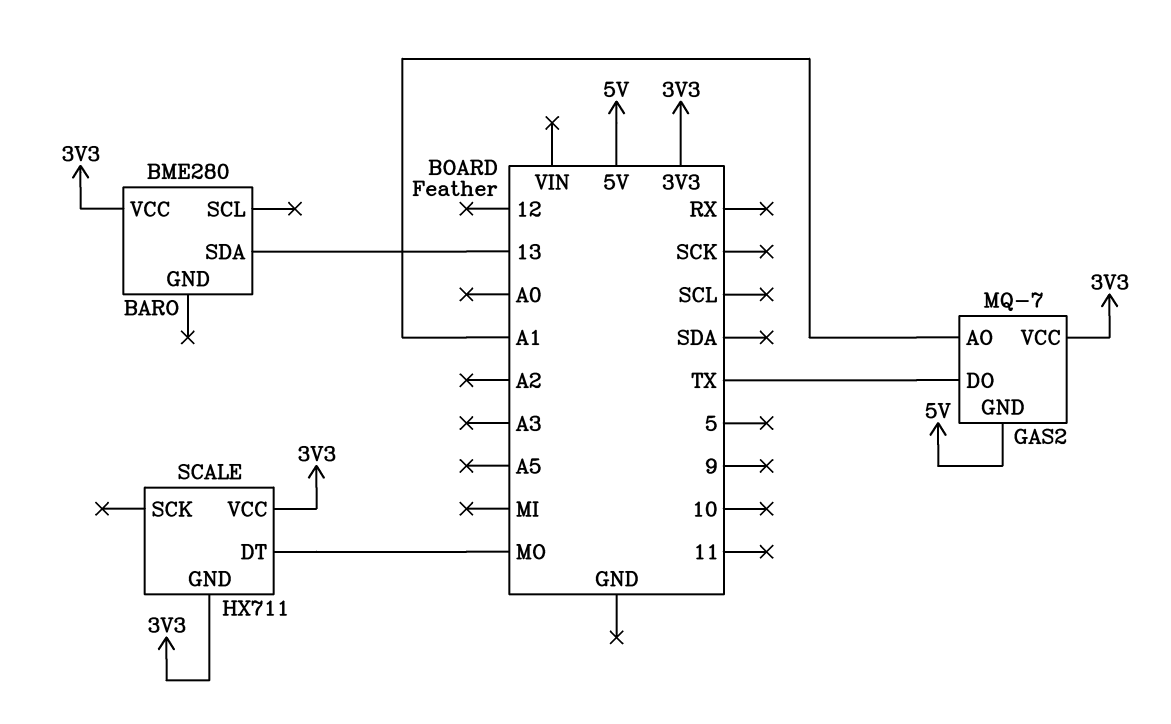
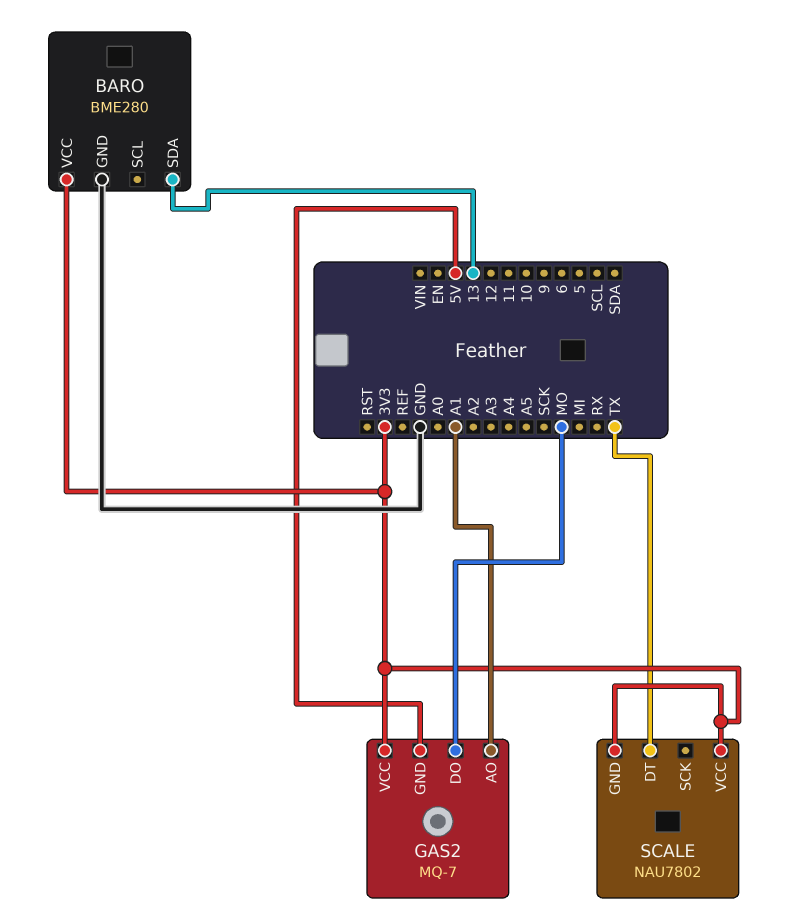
BARO pin GND: none -> GND
GAS2 pin DO: TX -> MO
SCALE: HX711 -> NAU7802
SCALE pin DT: MO -> TX

